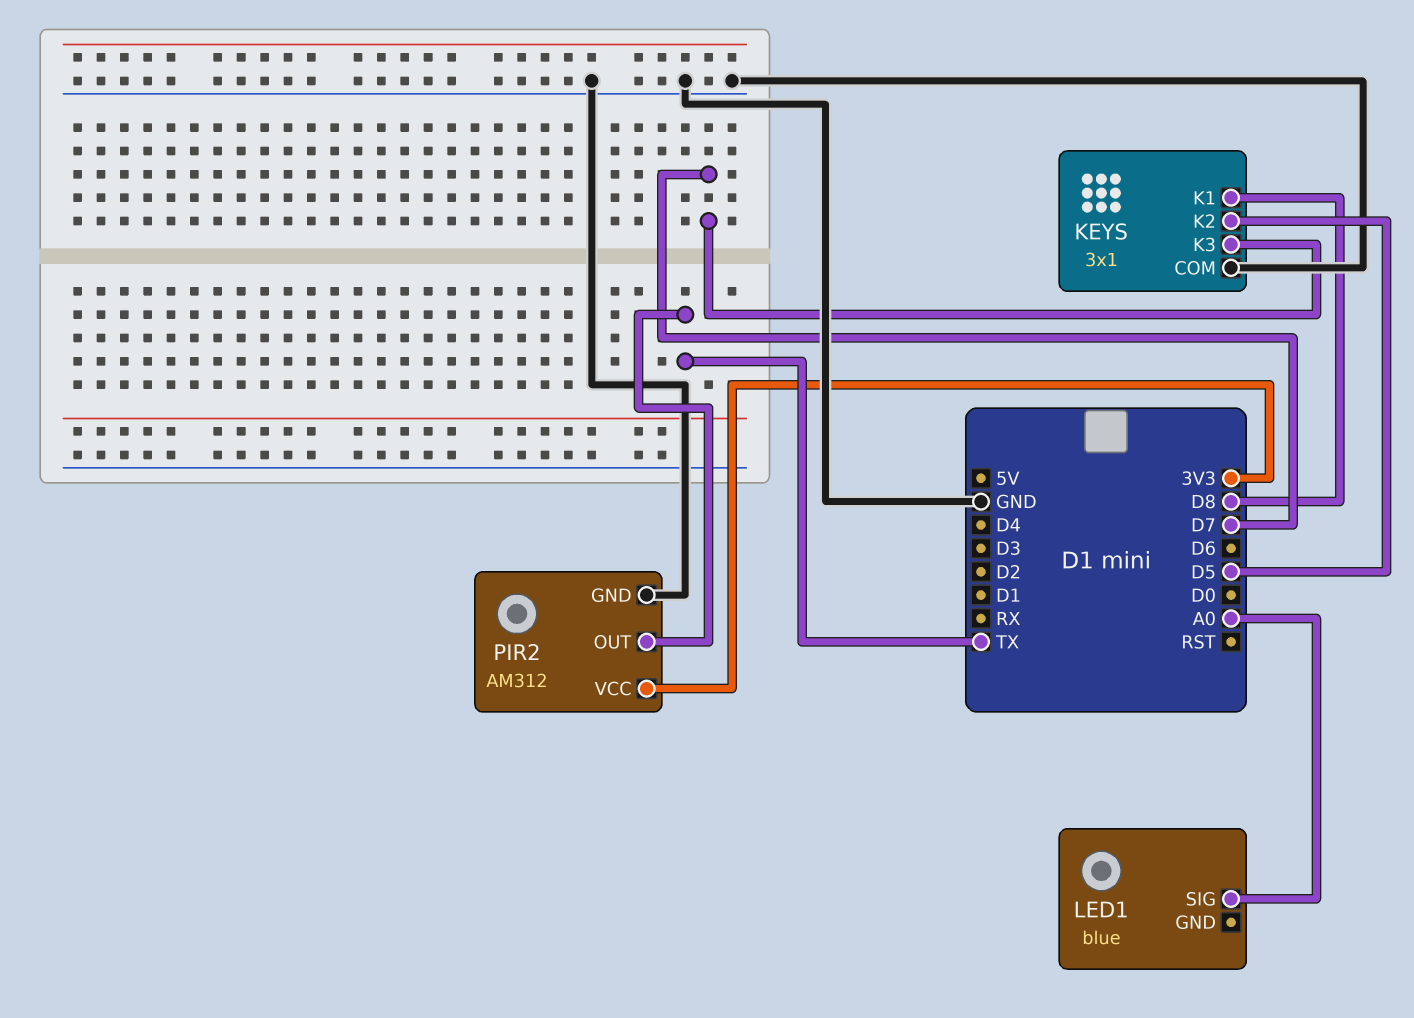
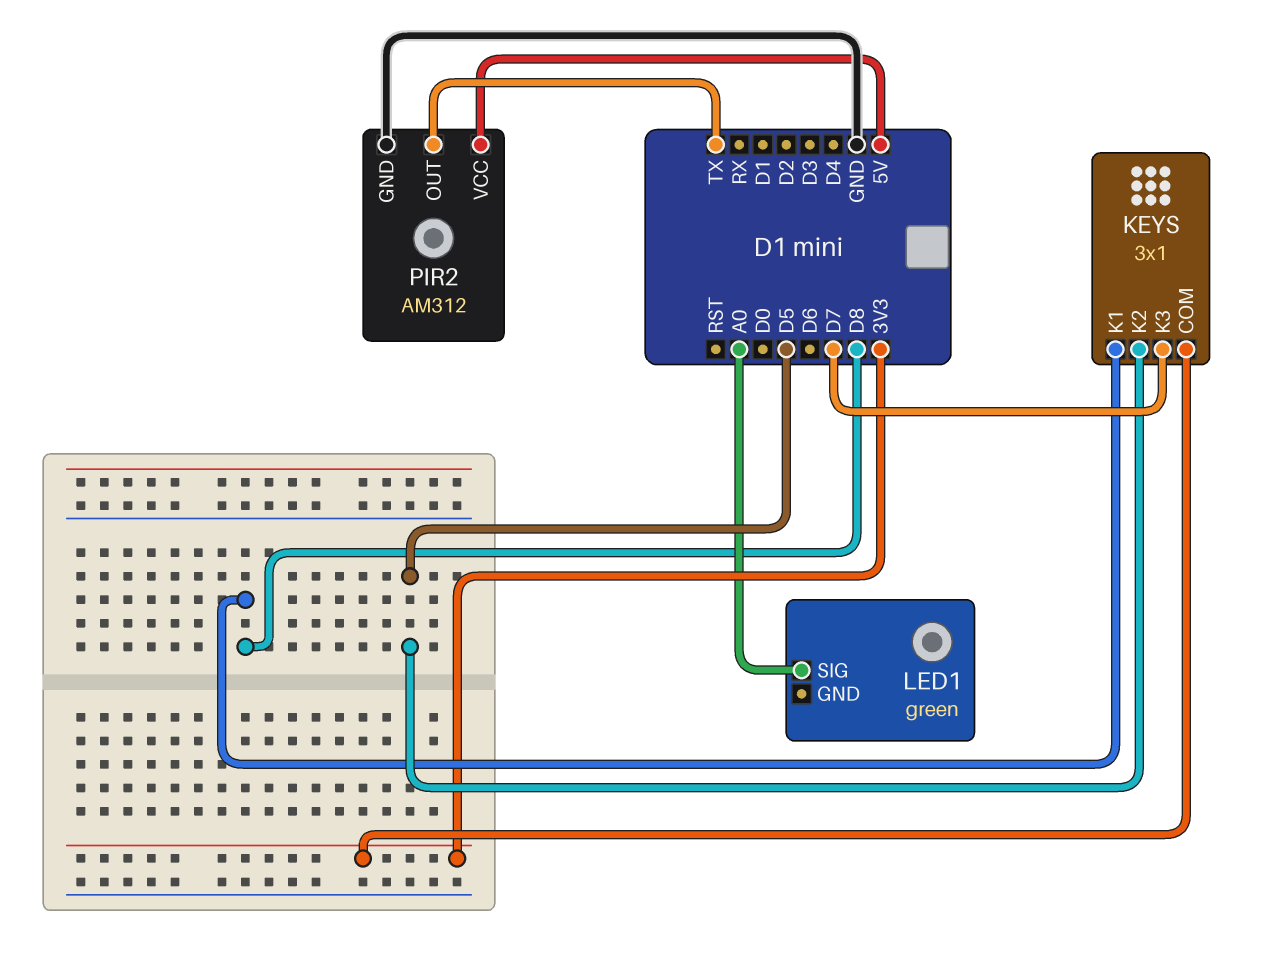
KEYS pin COM: GND -> 3V3
LED1: blue -> green
PIR2 pin VCC: 3V3 -> 5V

